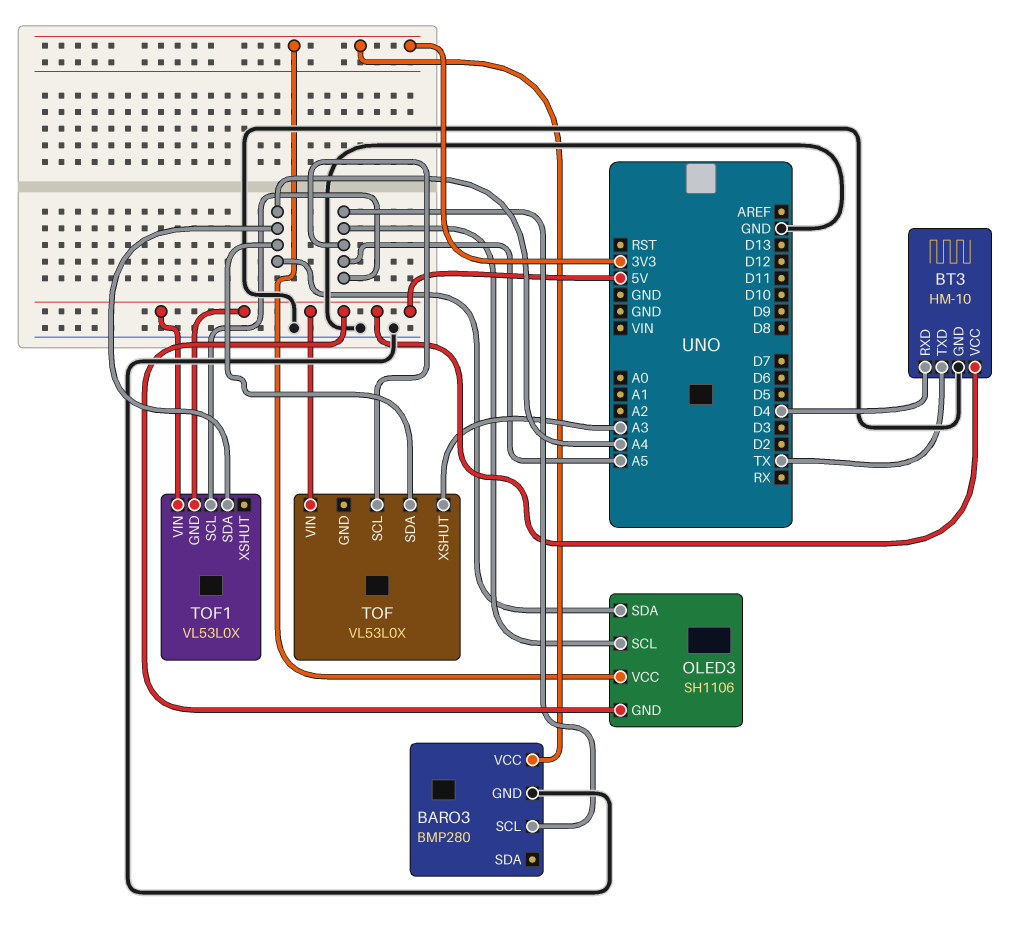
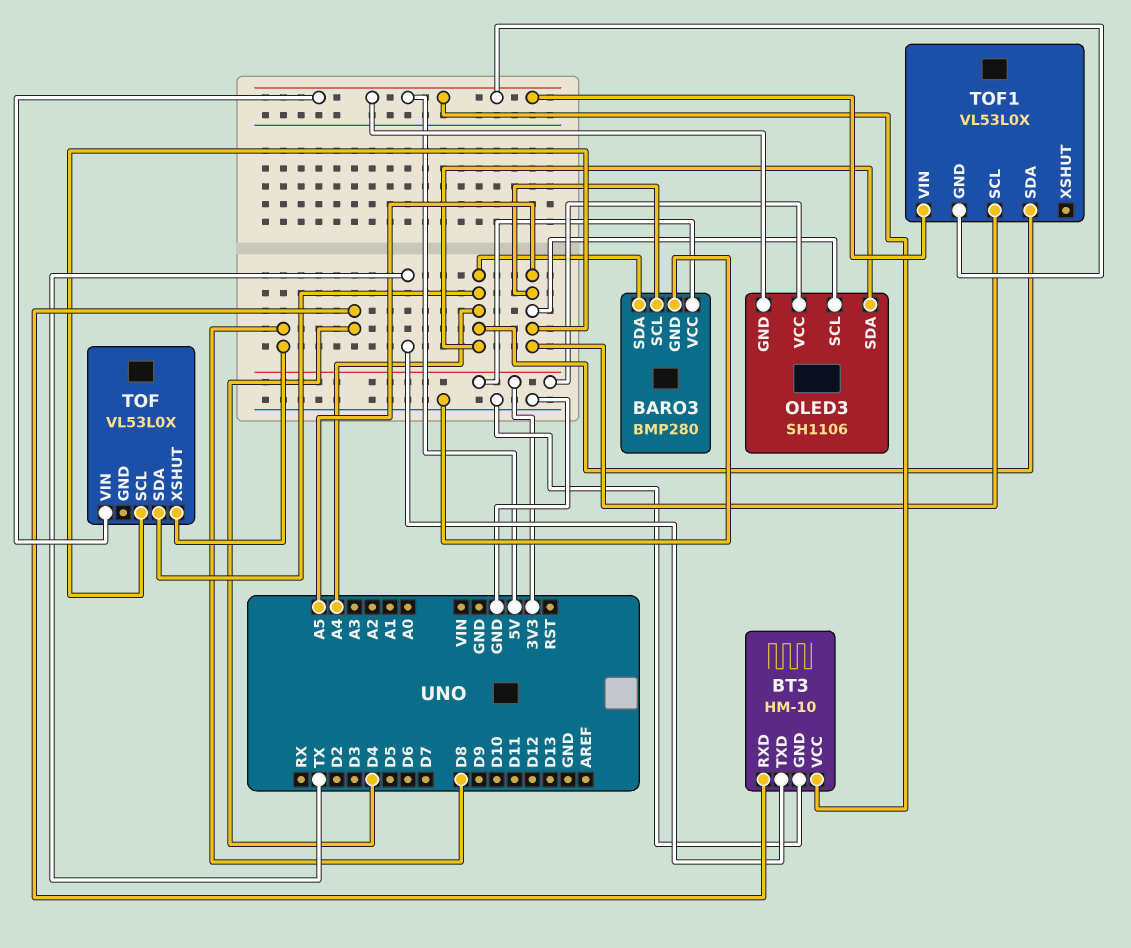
BARO3 pin SDA: none -> A4
TOF pin XSHUT: A3 -> D8

